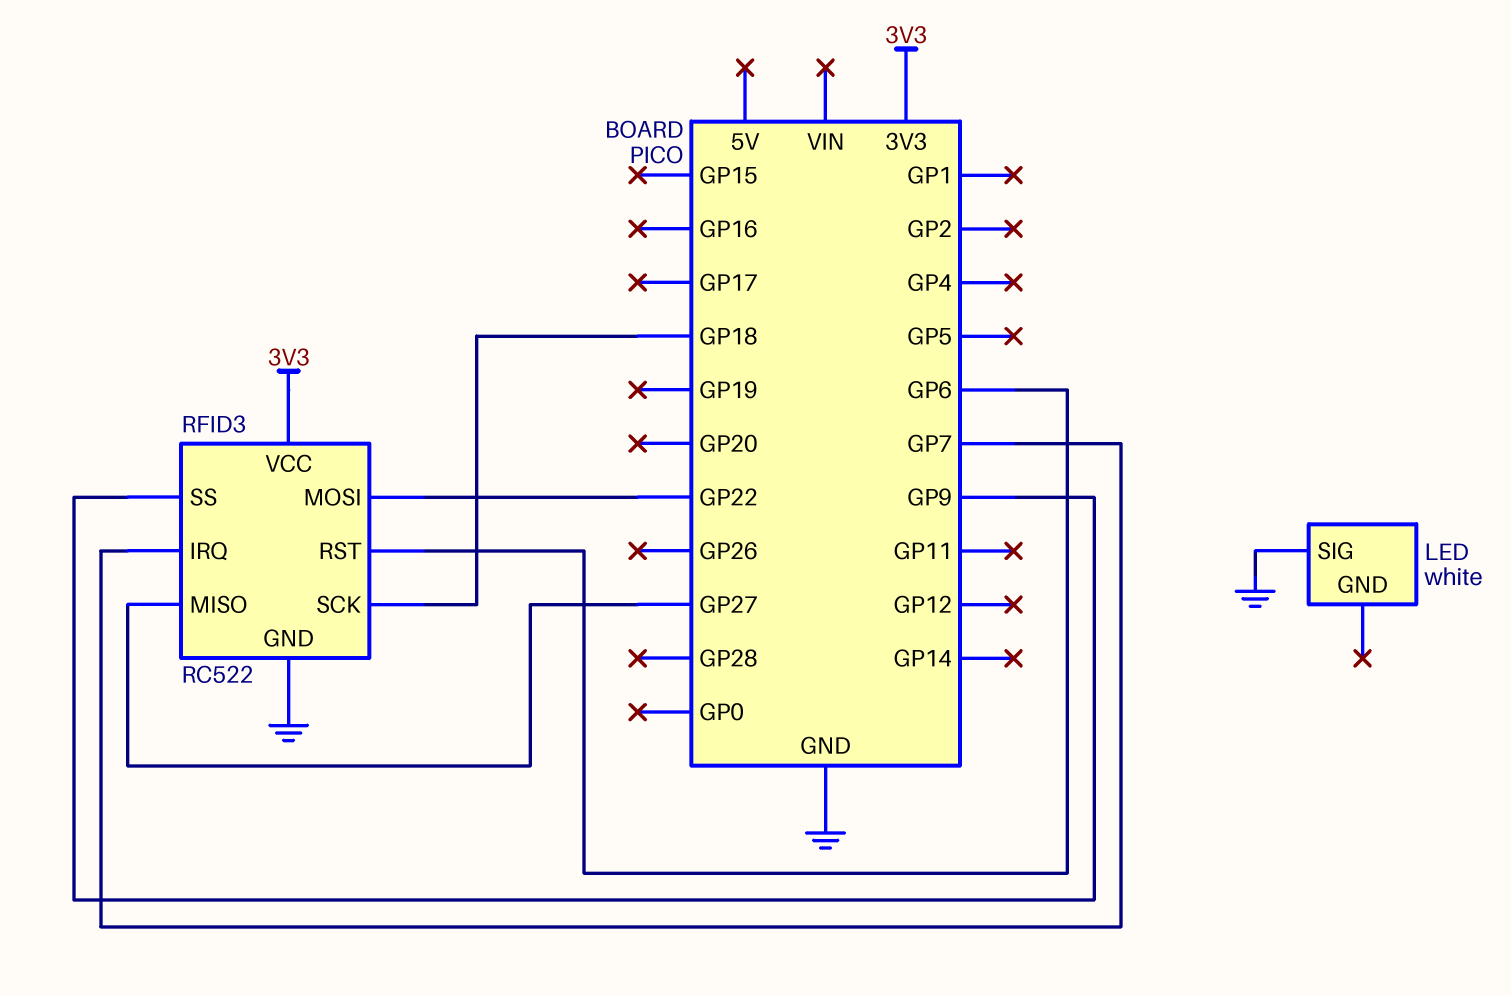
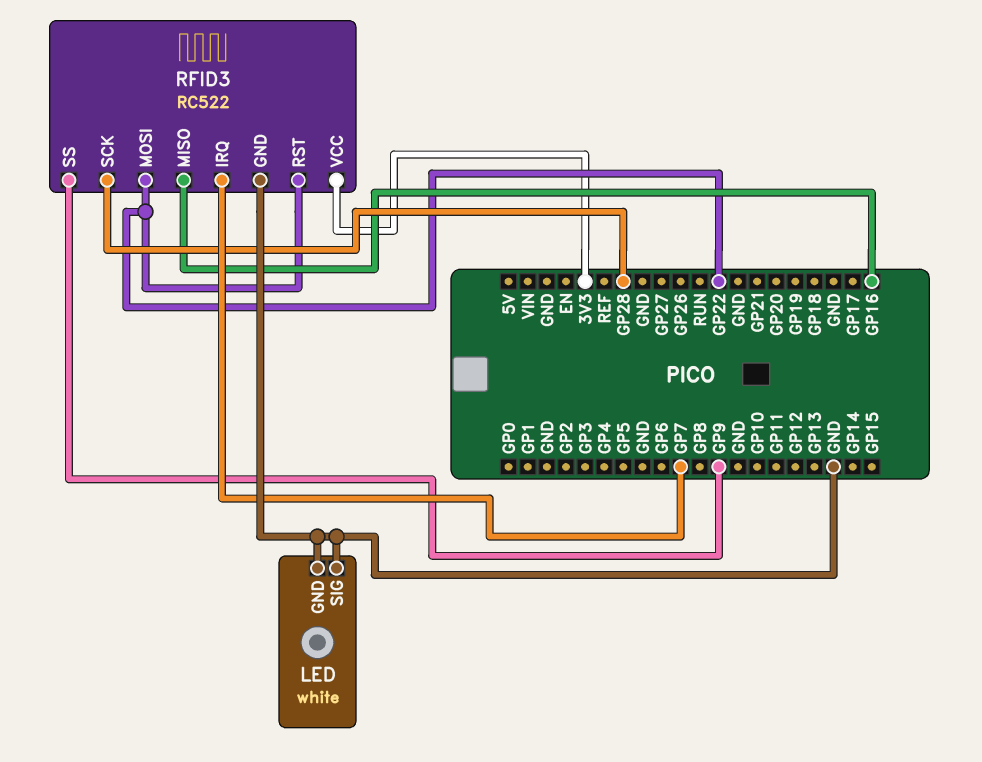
LED pin GND: none -> GND
RFID3 pin MISO: GP27 -> GP16
RFID3 pin RST: GP6 -> GP22
RFID3 pin SCK: GP18 -> GP28

